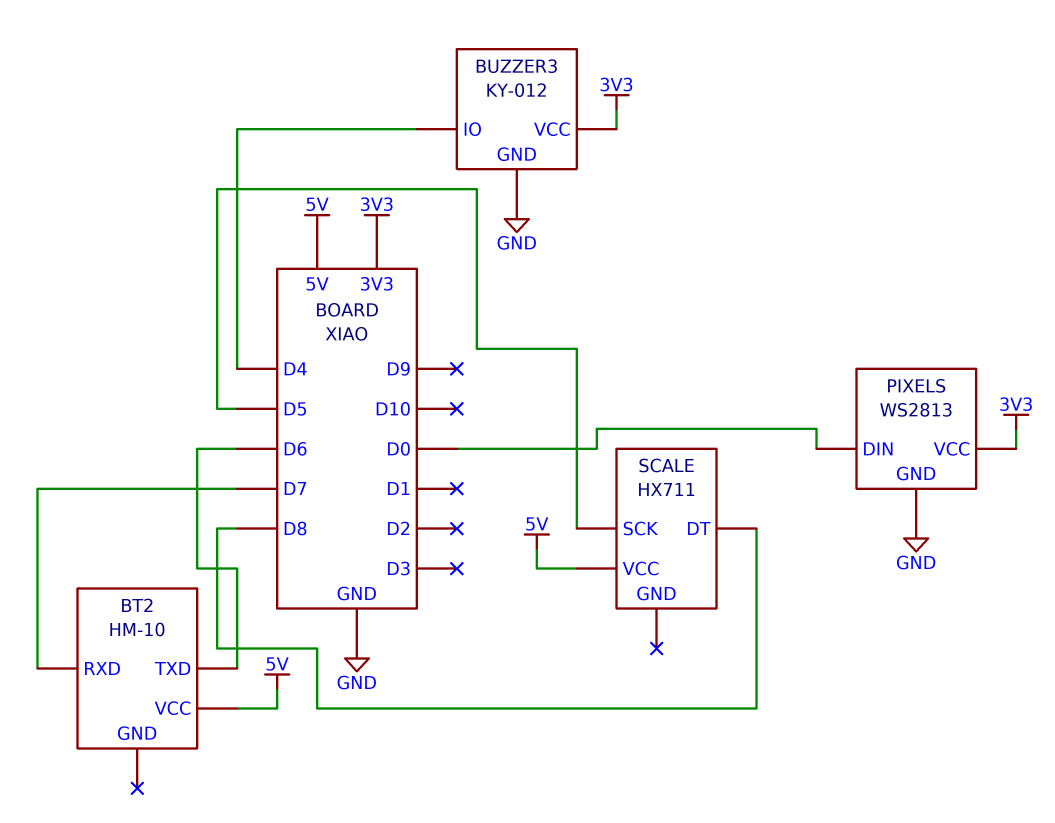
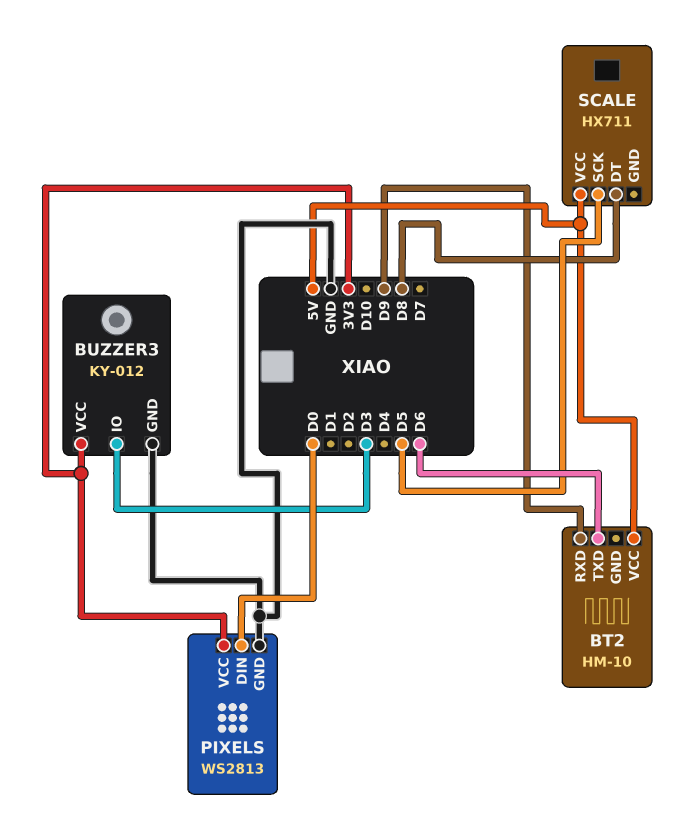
BT2 pin RXD: D7 -> D9
BUZZER3 pin IO: D4 -> D3

